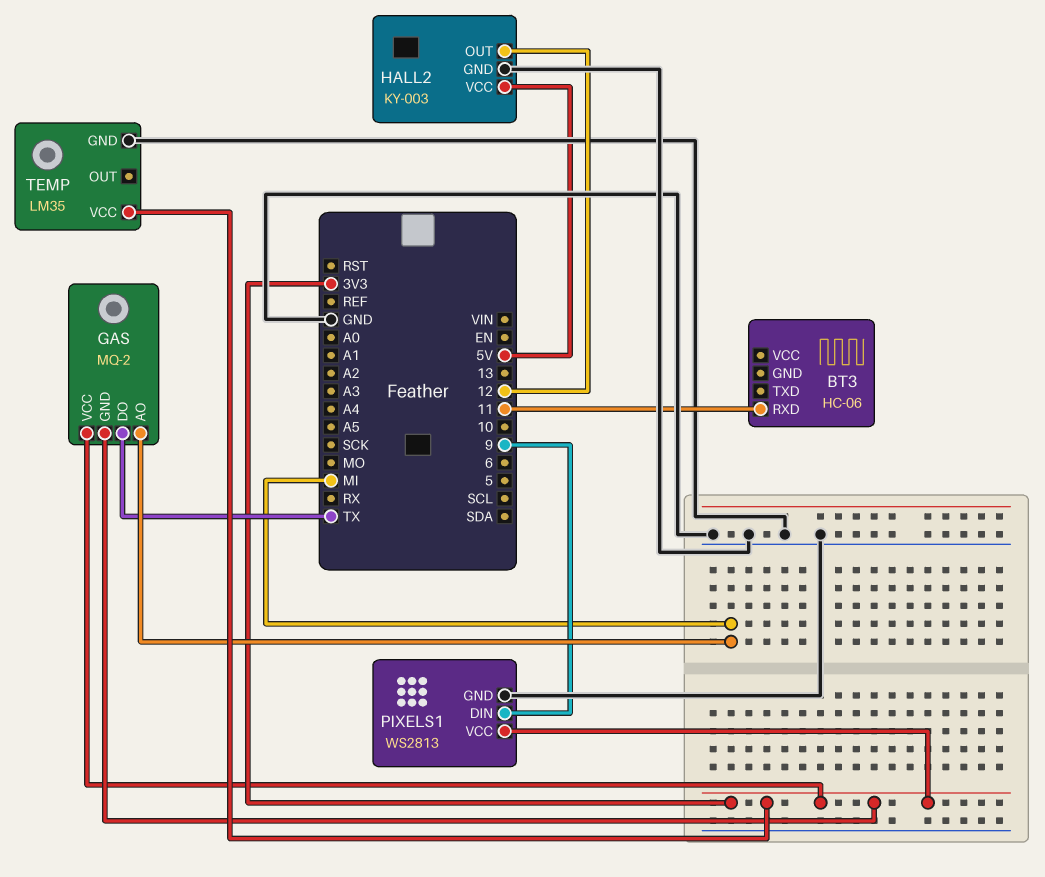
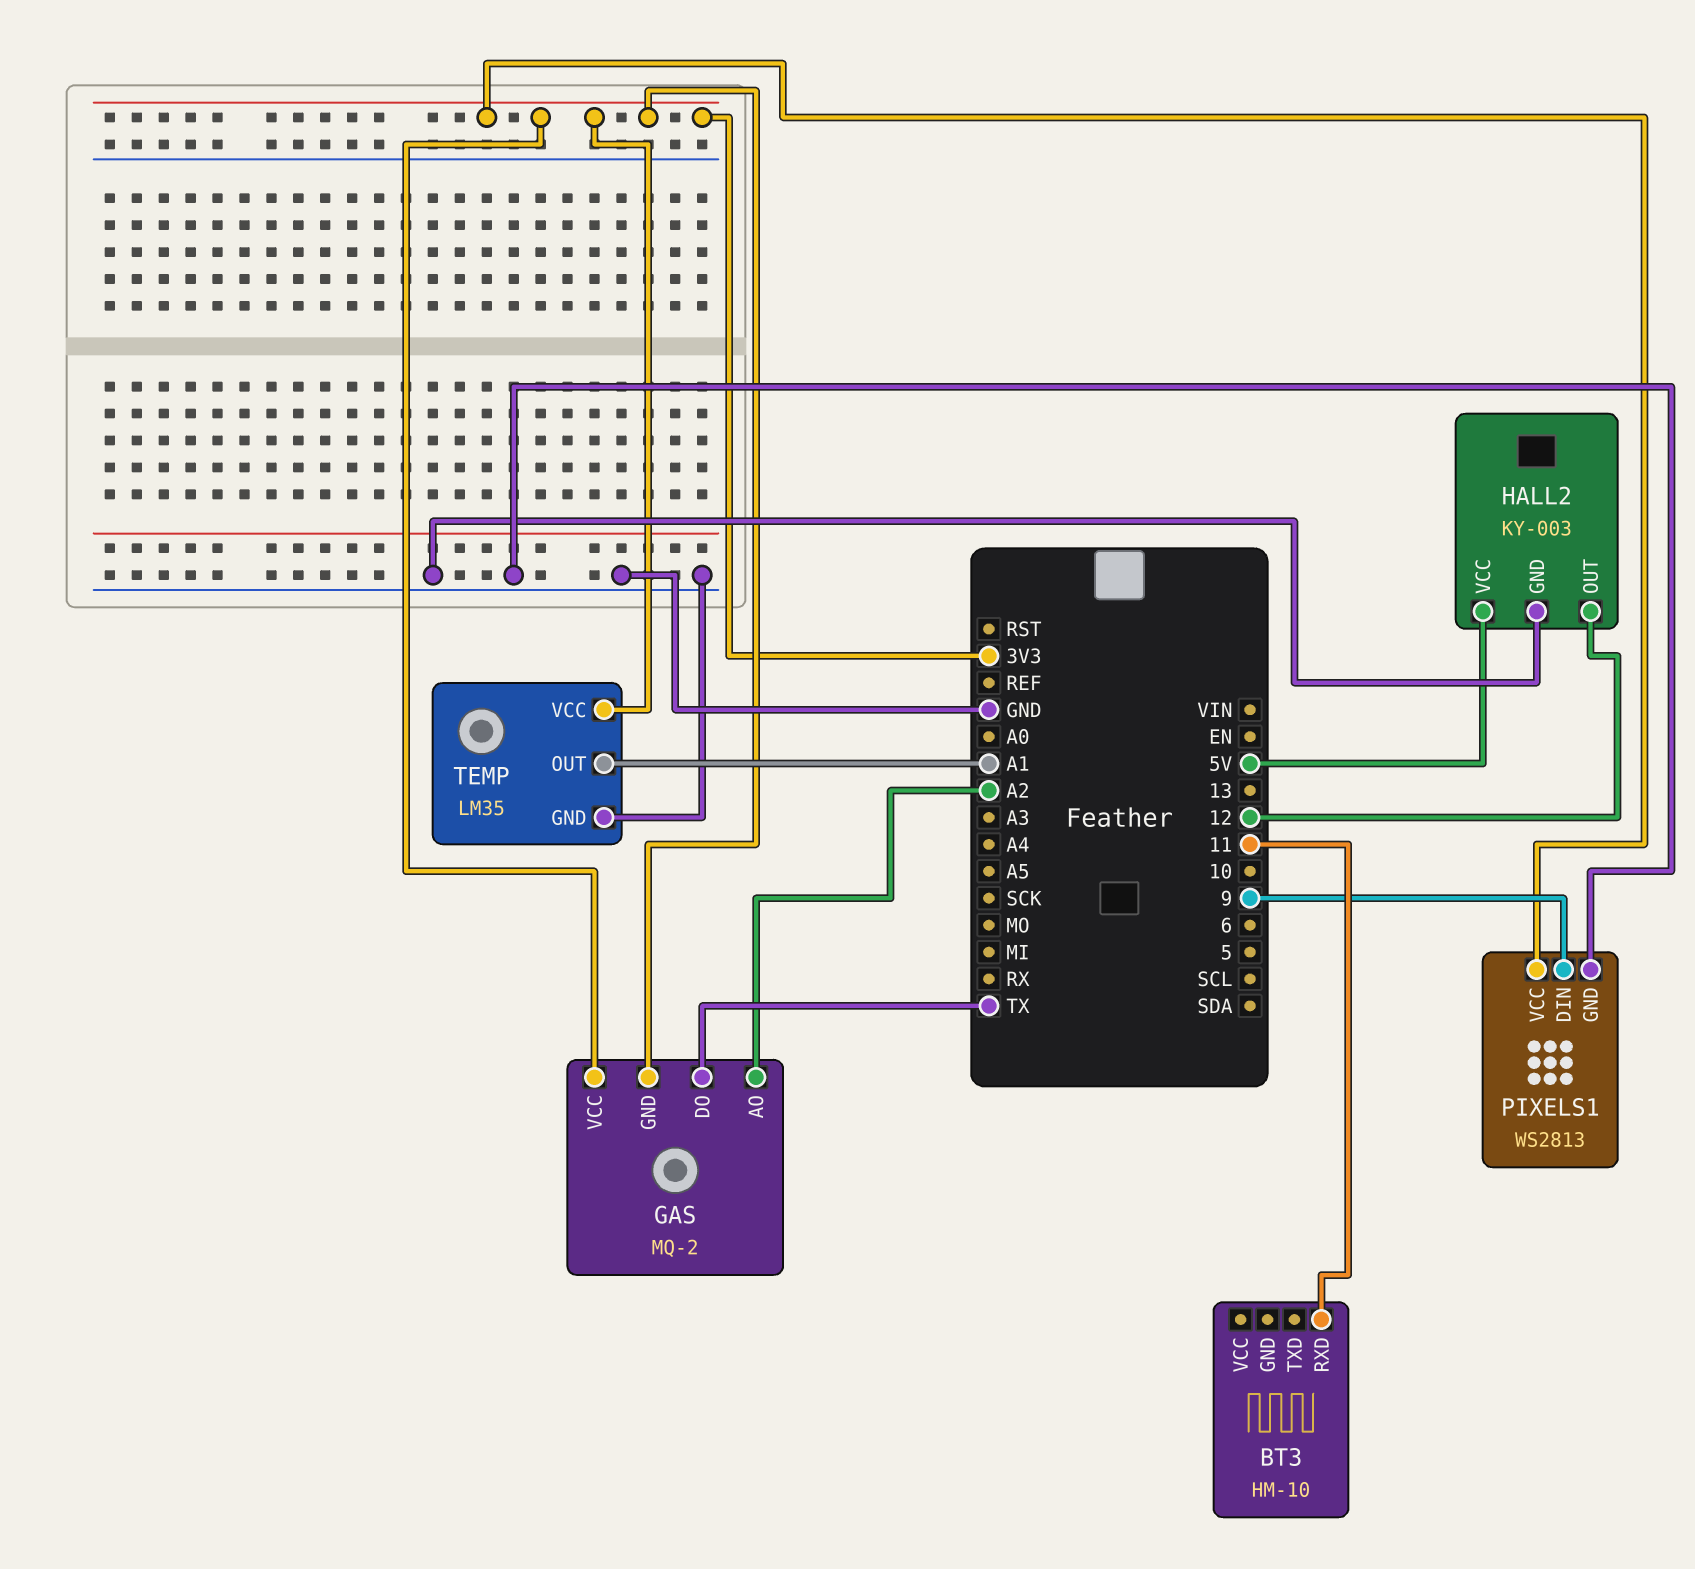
BT3: HC-06 -> HM-10
GAS pin AO: MI -> A2
TEMP pin OUT: none -> A1

